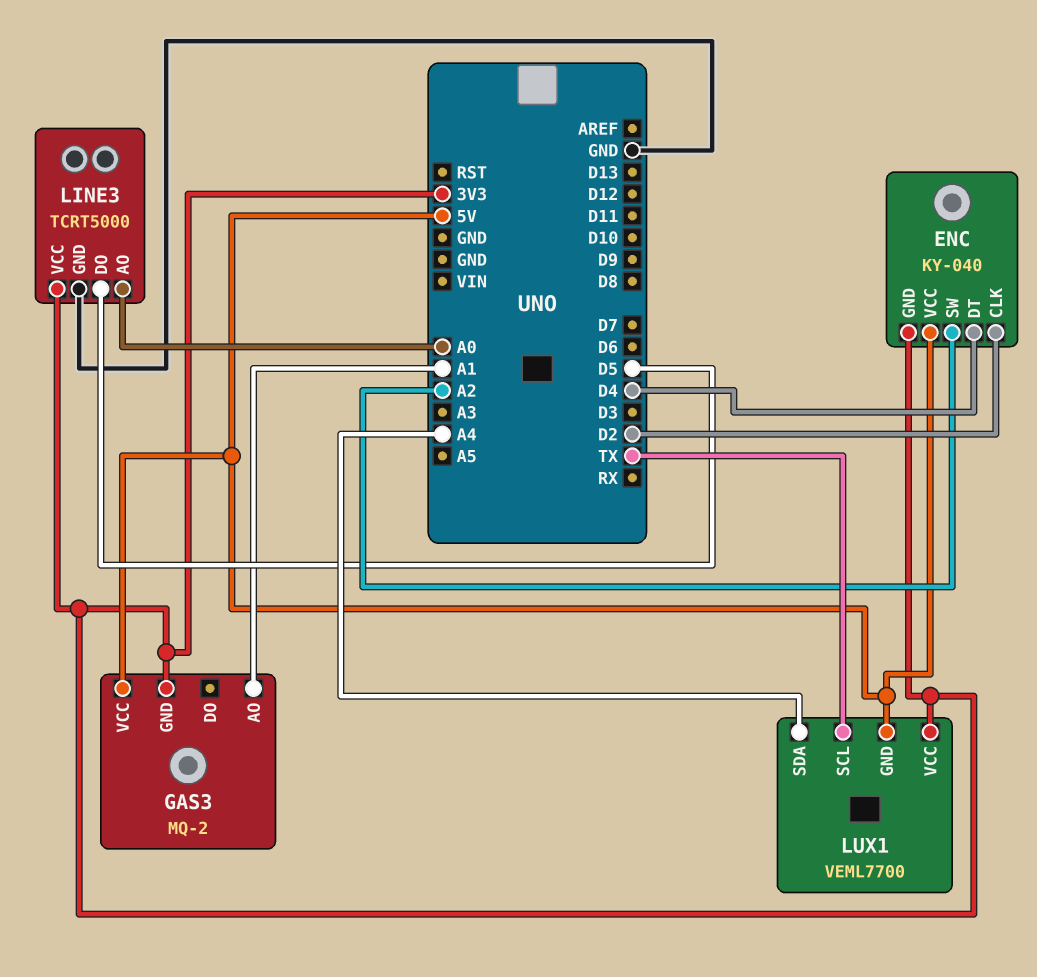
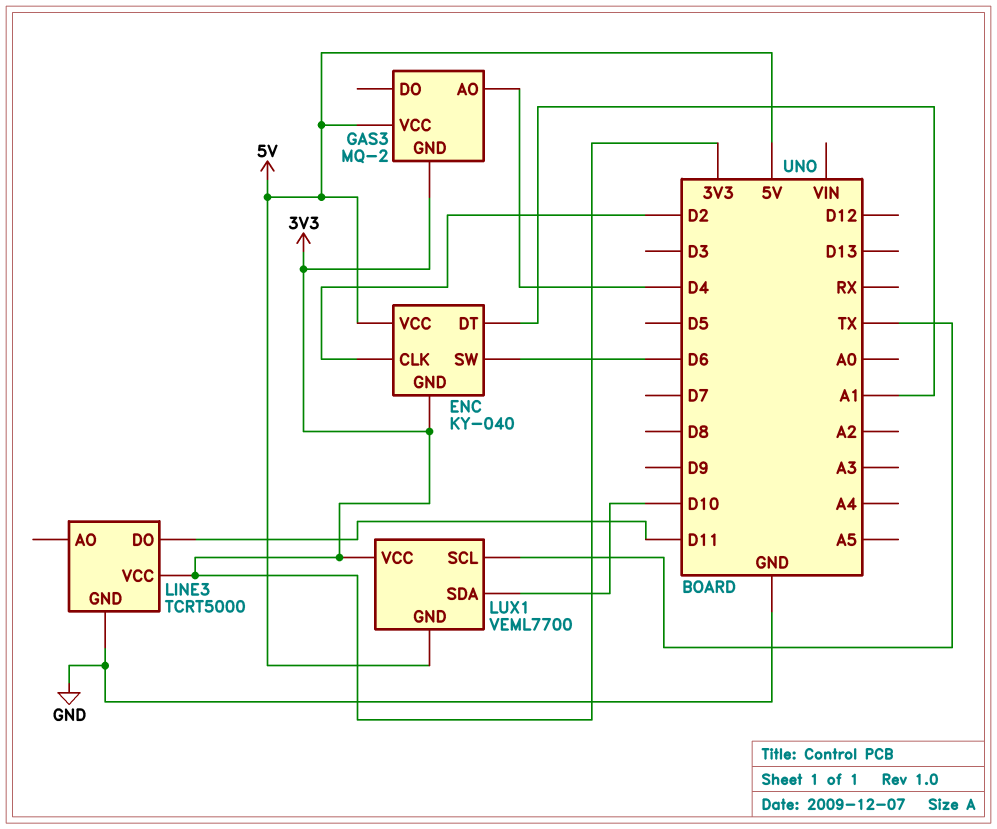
ENC pin DT: D4 -> A1
ENC pin SW: A2 -> D6
GAS3 pin AO: A1 -> D4
LINE3 pin AO: A0 -> none
LINE3 pin DO: D5 -> D11
LUX1 pin SDA: A4 -> D10

